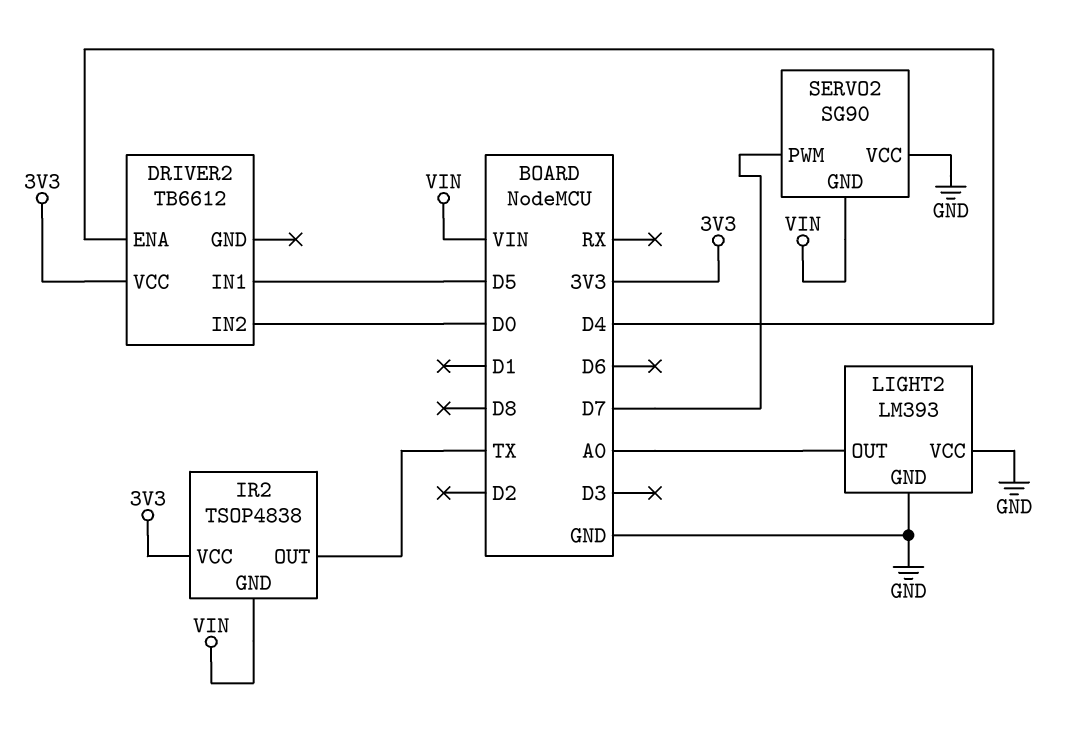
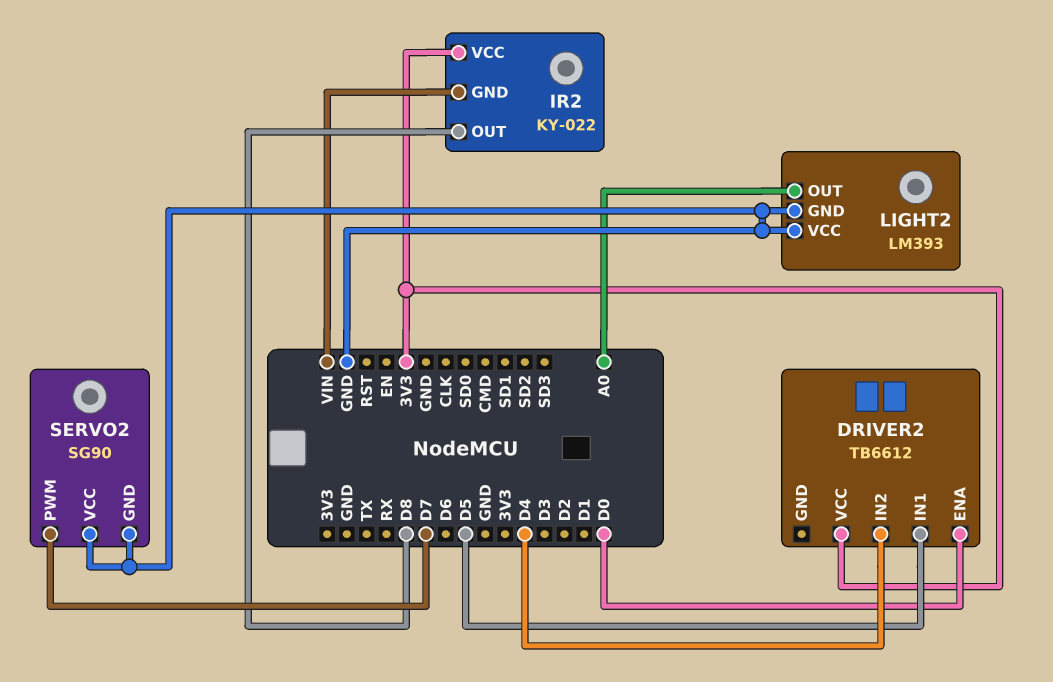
DRIVER2 pin ENA: D4 -> D0
DRIVER2 pin IN2: D0 -> D4
IR2: TSOP4838 -> KY-022
IR2 pin OUT: TX -> D8
SERVO2 pin GND: VIN -> GND

